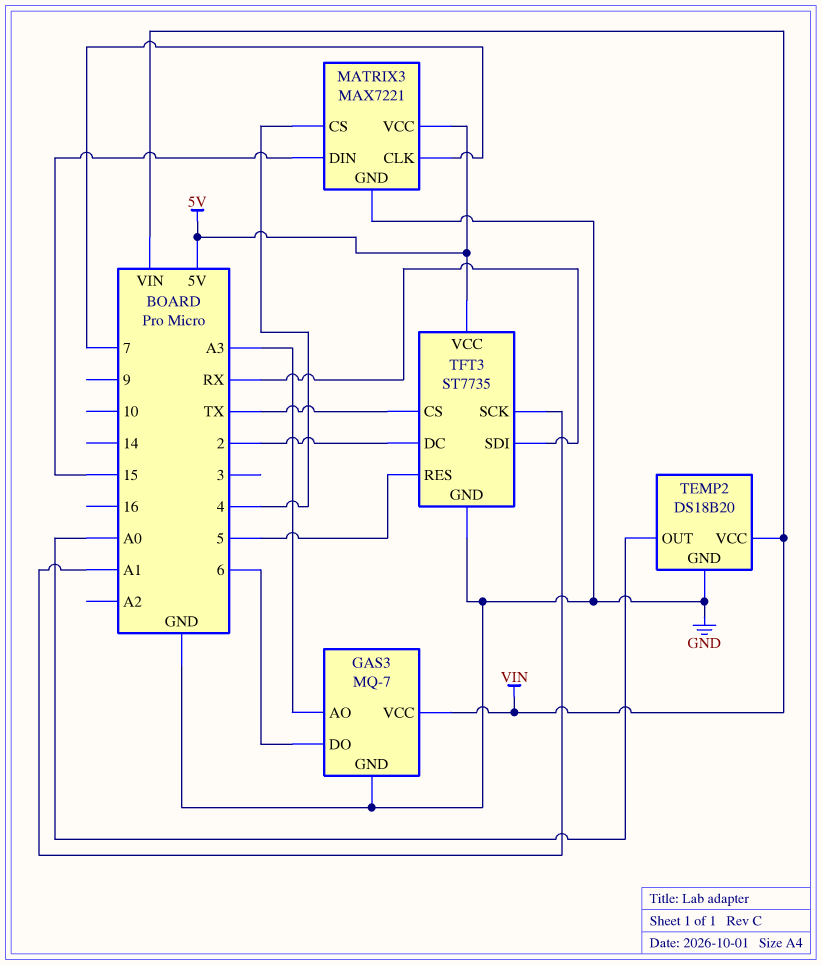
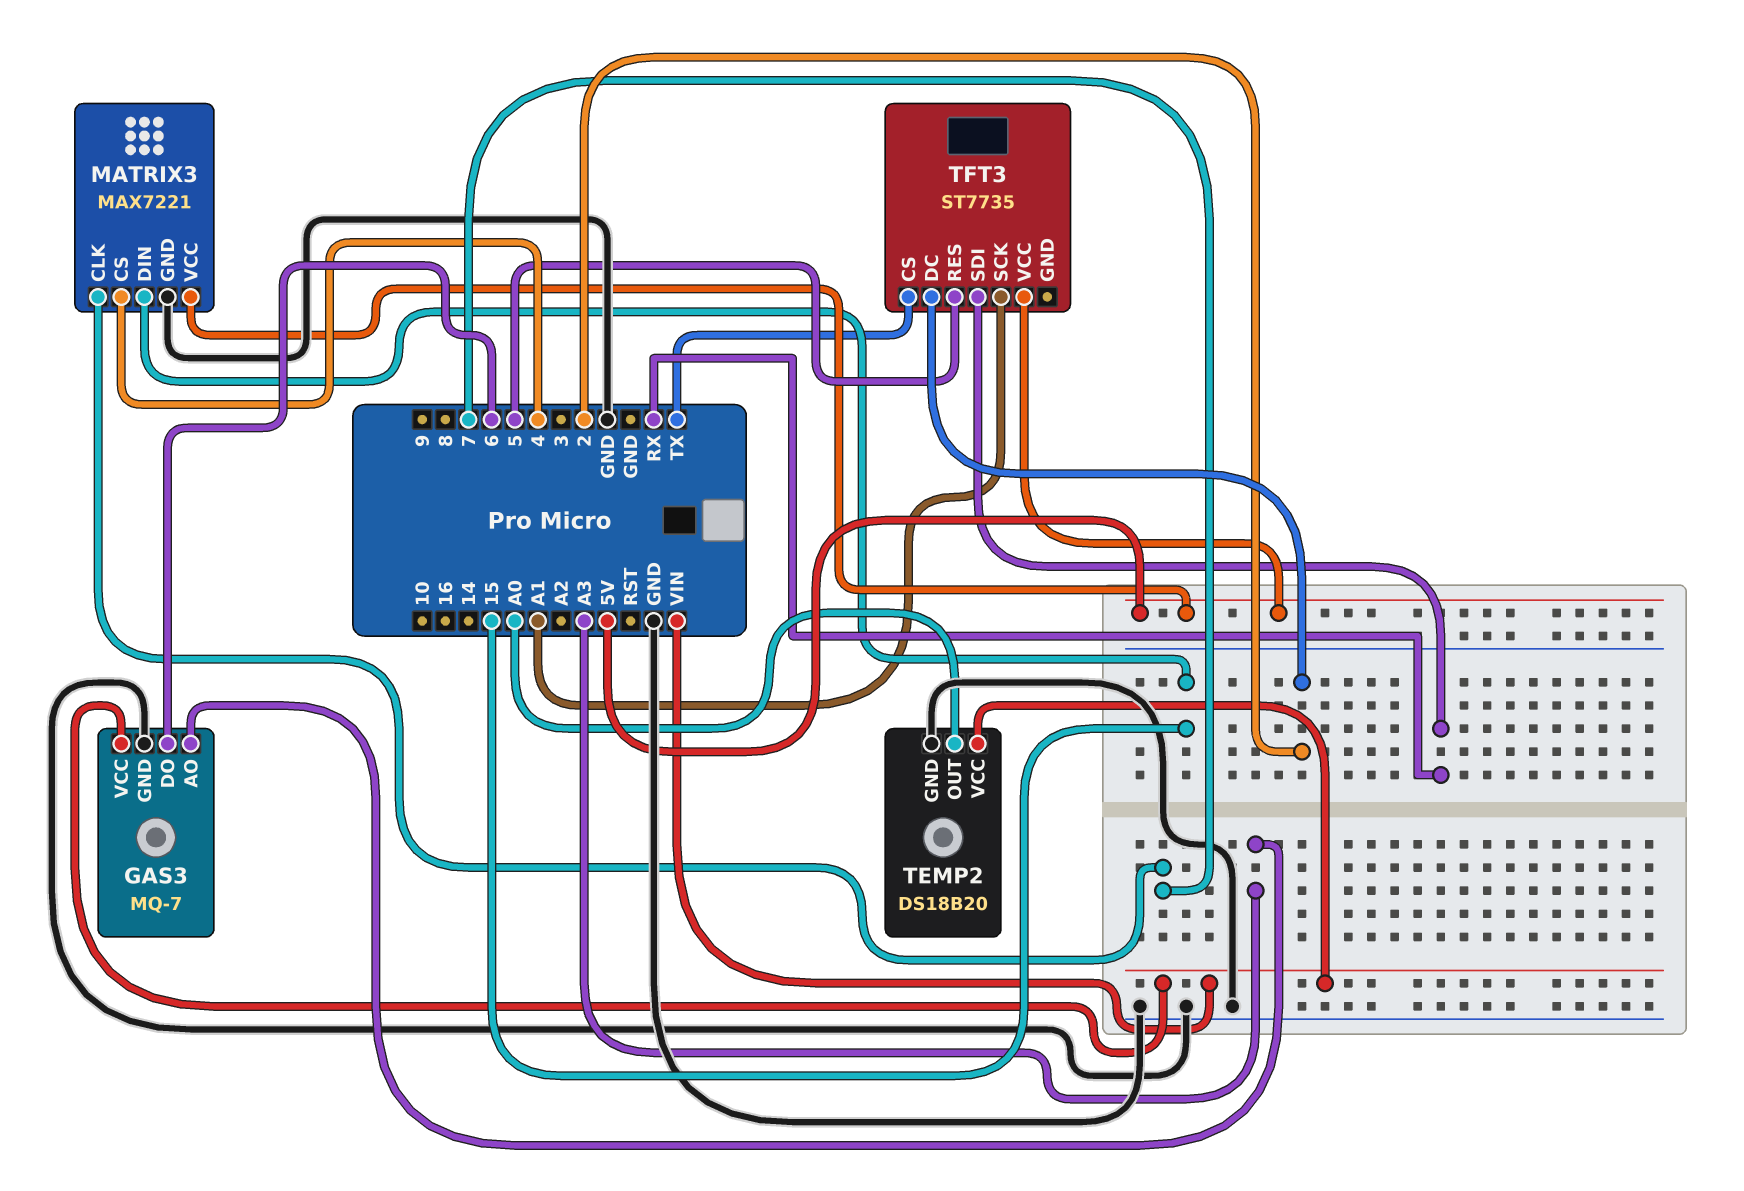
TFT3 pin GND: GND -> none

